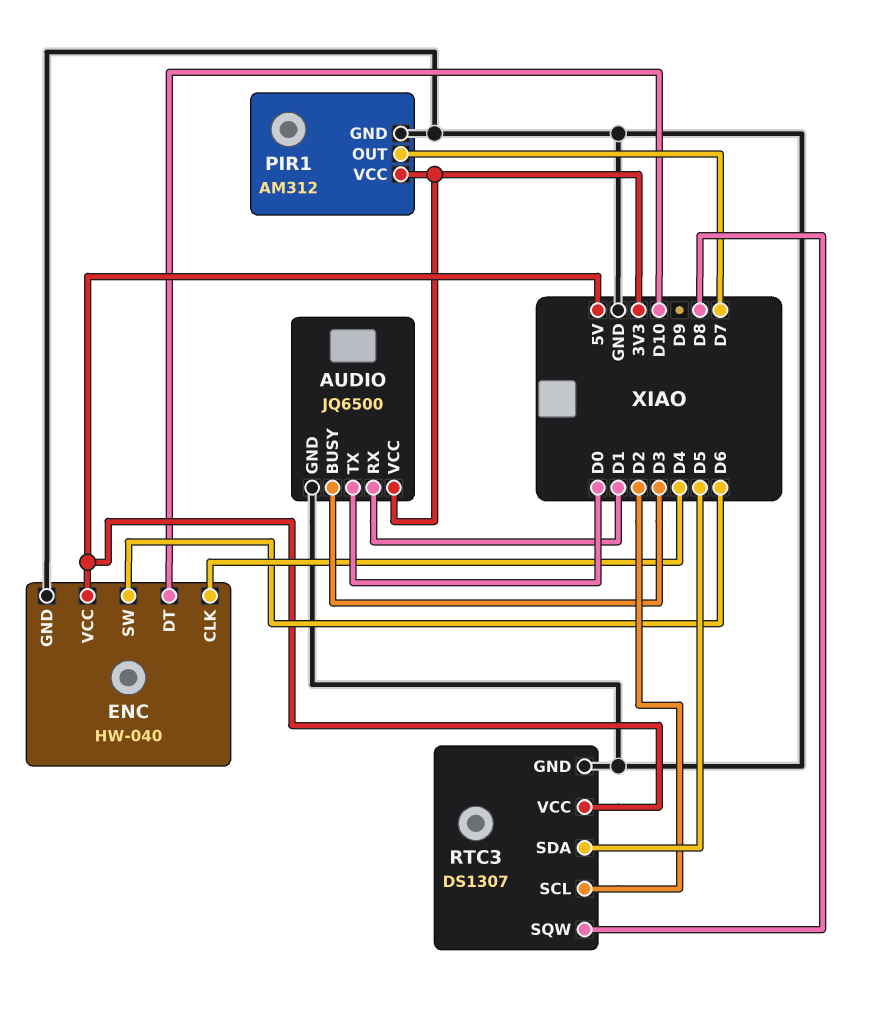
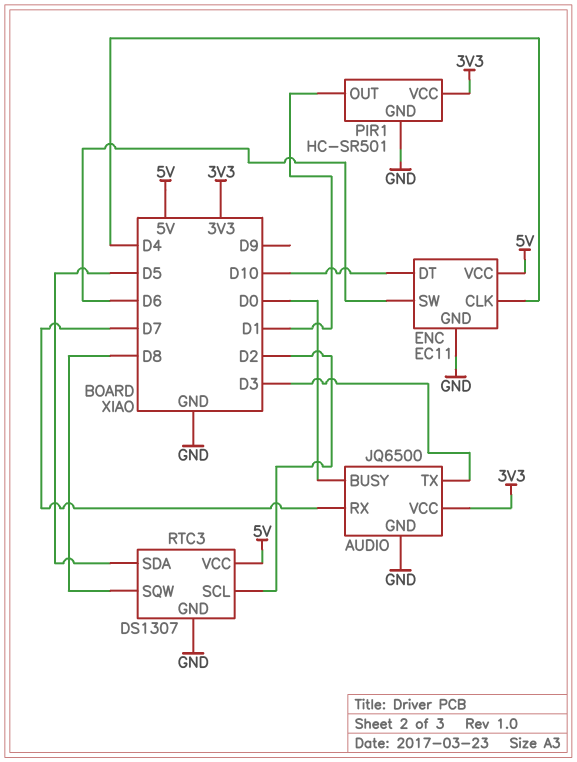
AUDIO pin BUSY: D3 -> D0
AUDIO pin RX: D1 -> D7
AUDIO pin TX: D0 -> D3
ENC: HW-040 -> EC11
PIR1: AM312 -> HC-SR501
PIR1 pin OUT: D7 -> D1

